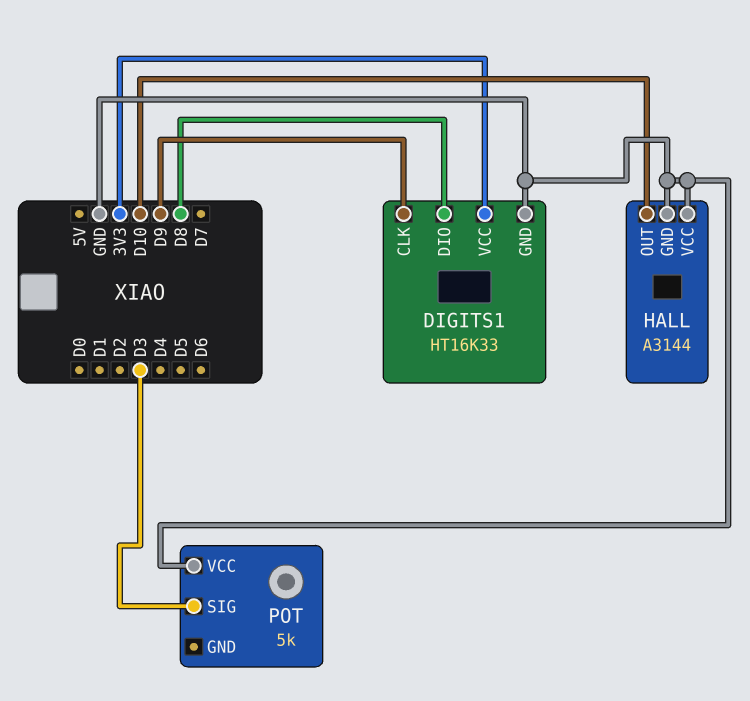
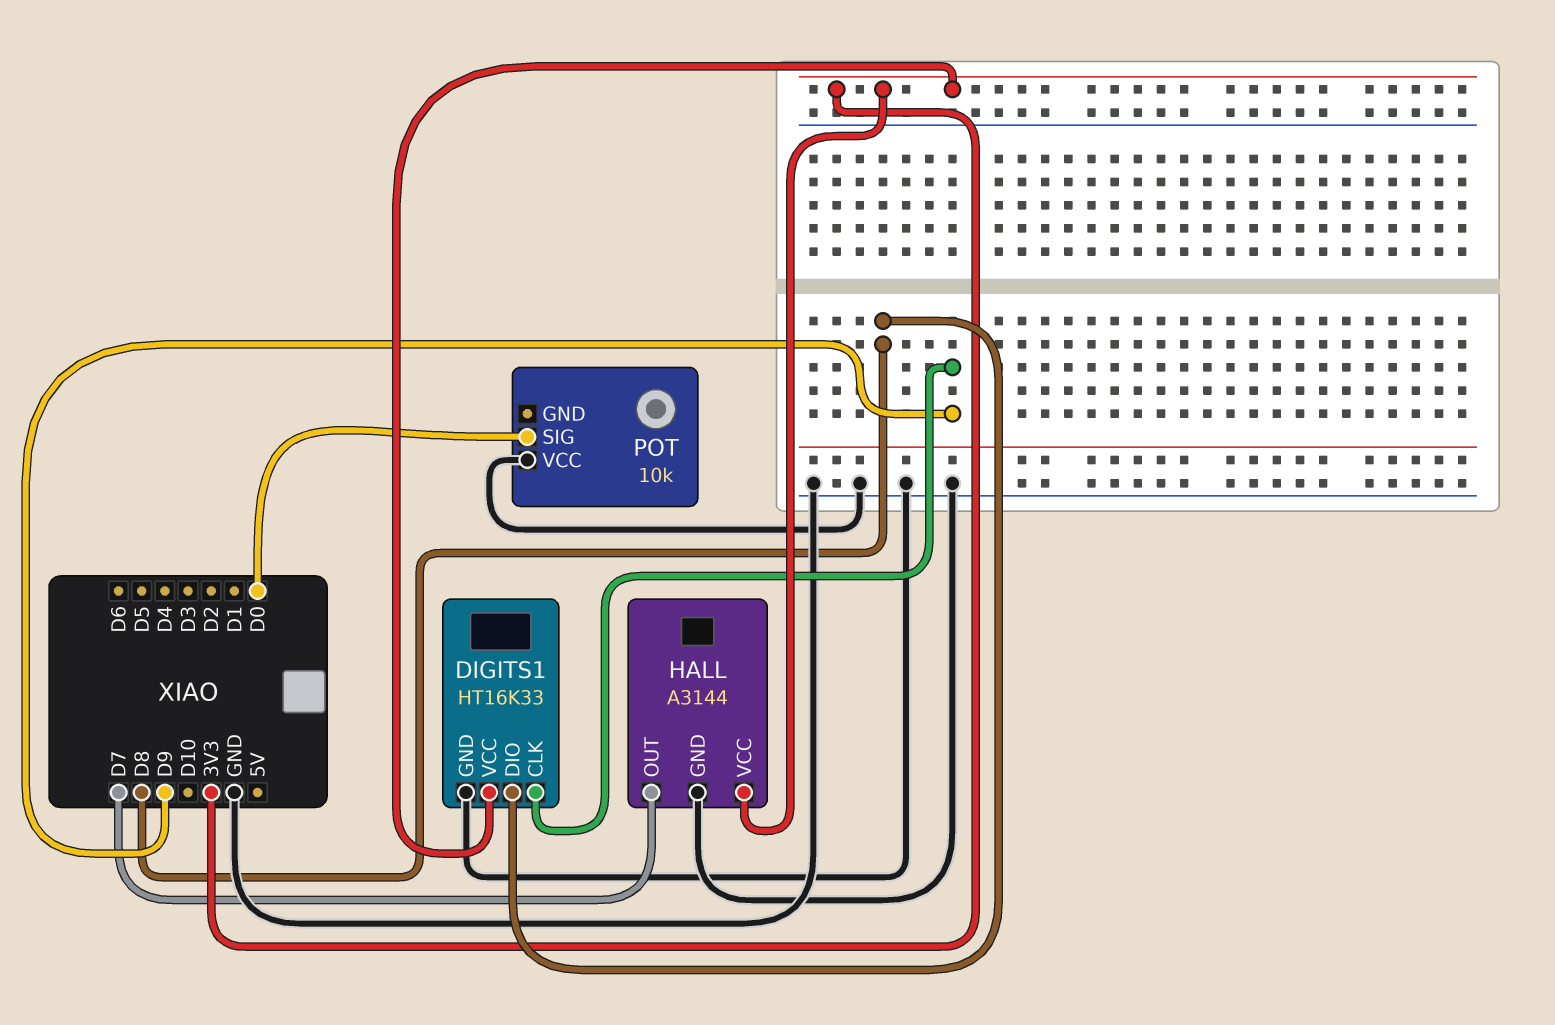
HALL pin OUT: D10 -> D7
HALL pin VCC: GND -> 3V3
POT: 5k -> 10k
POT pin SIG: D3 -> D0

